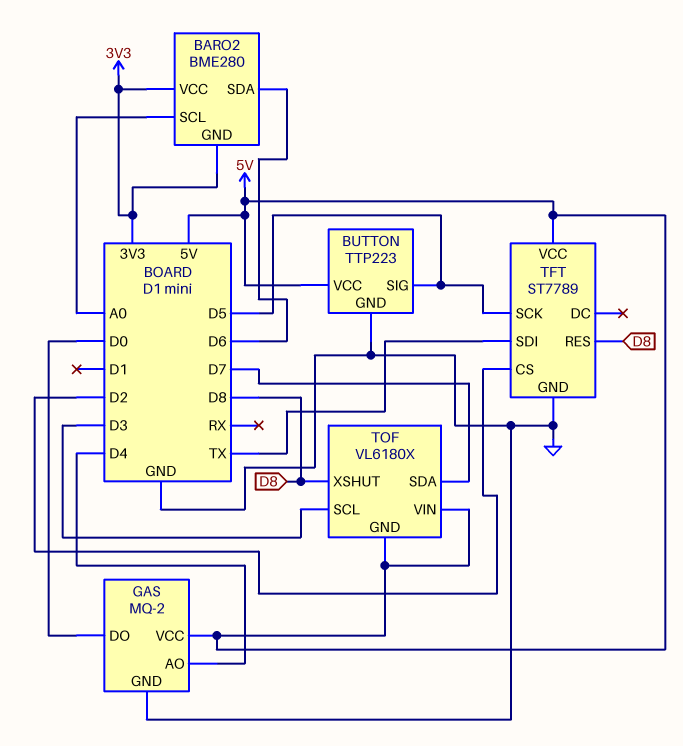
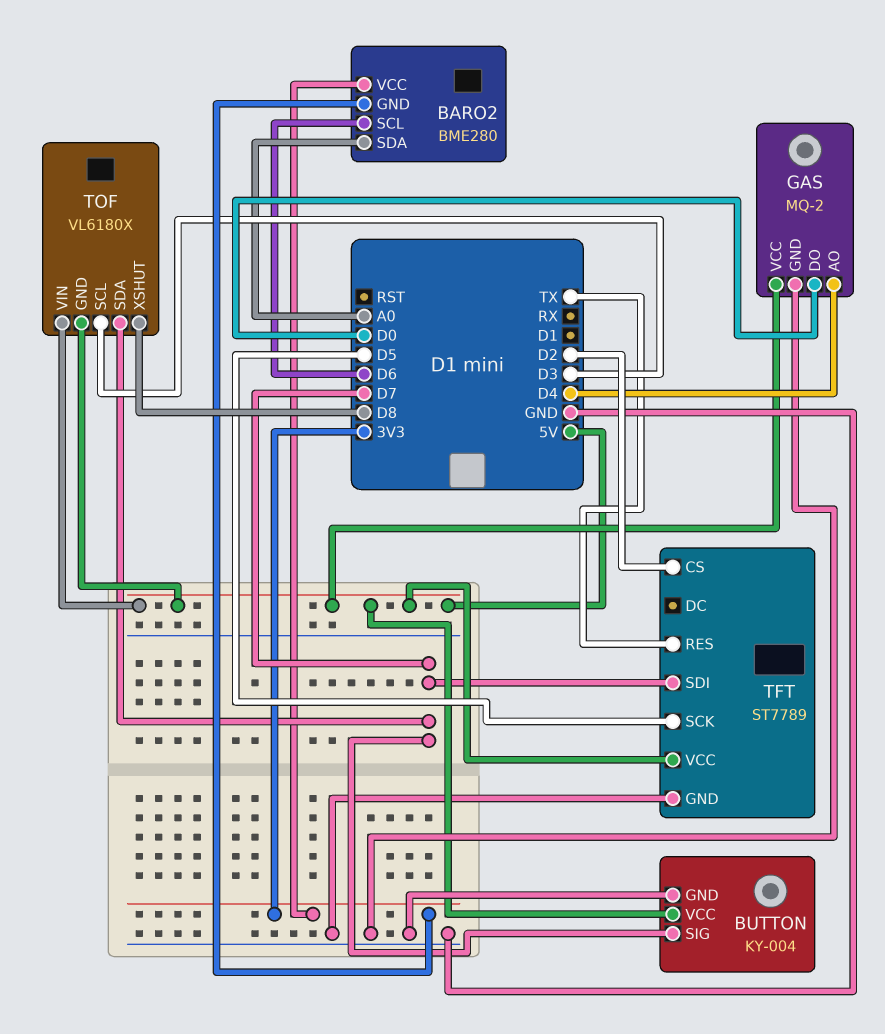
BARO2 pin SCL: A0 -> D6
BARO2 pin SDA: D6 -> A0
BUTTON: TTP223 -> KY-004
BUTTON pin SIG: D5 -> D7
TFT pin RES: D8 -> TX
TFT pin SDI: TX -> D7

